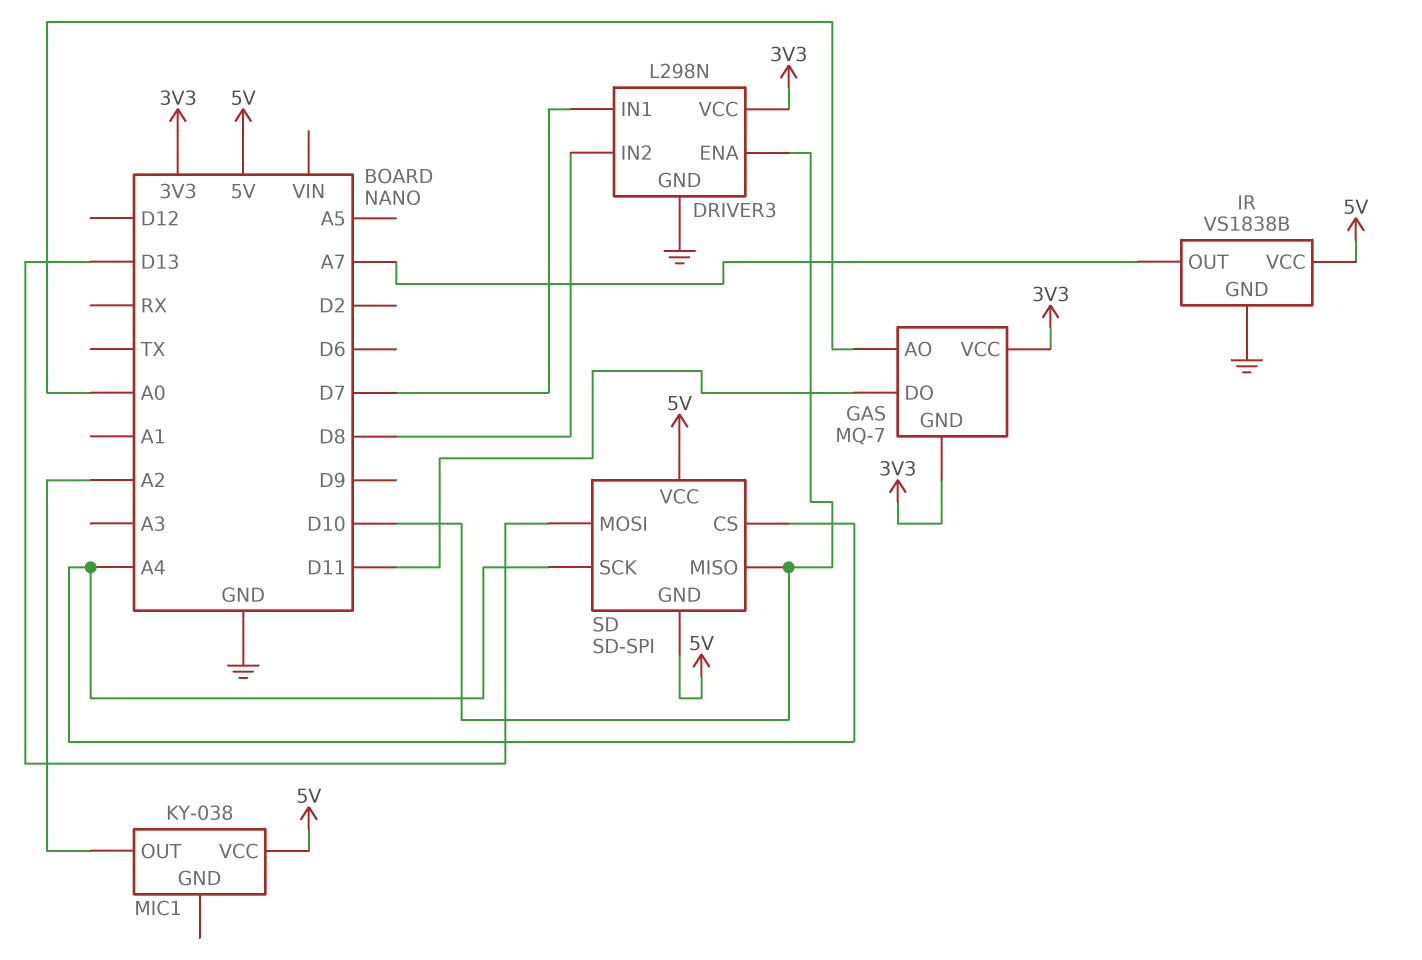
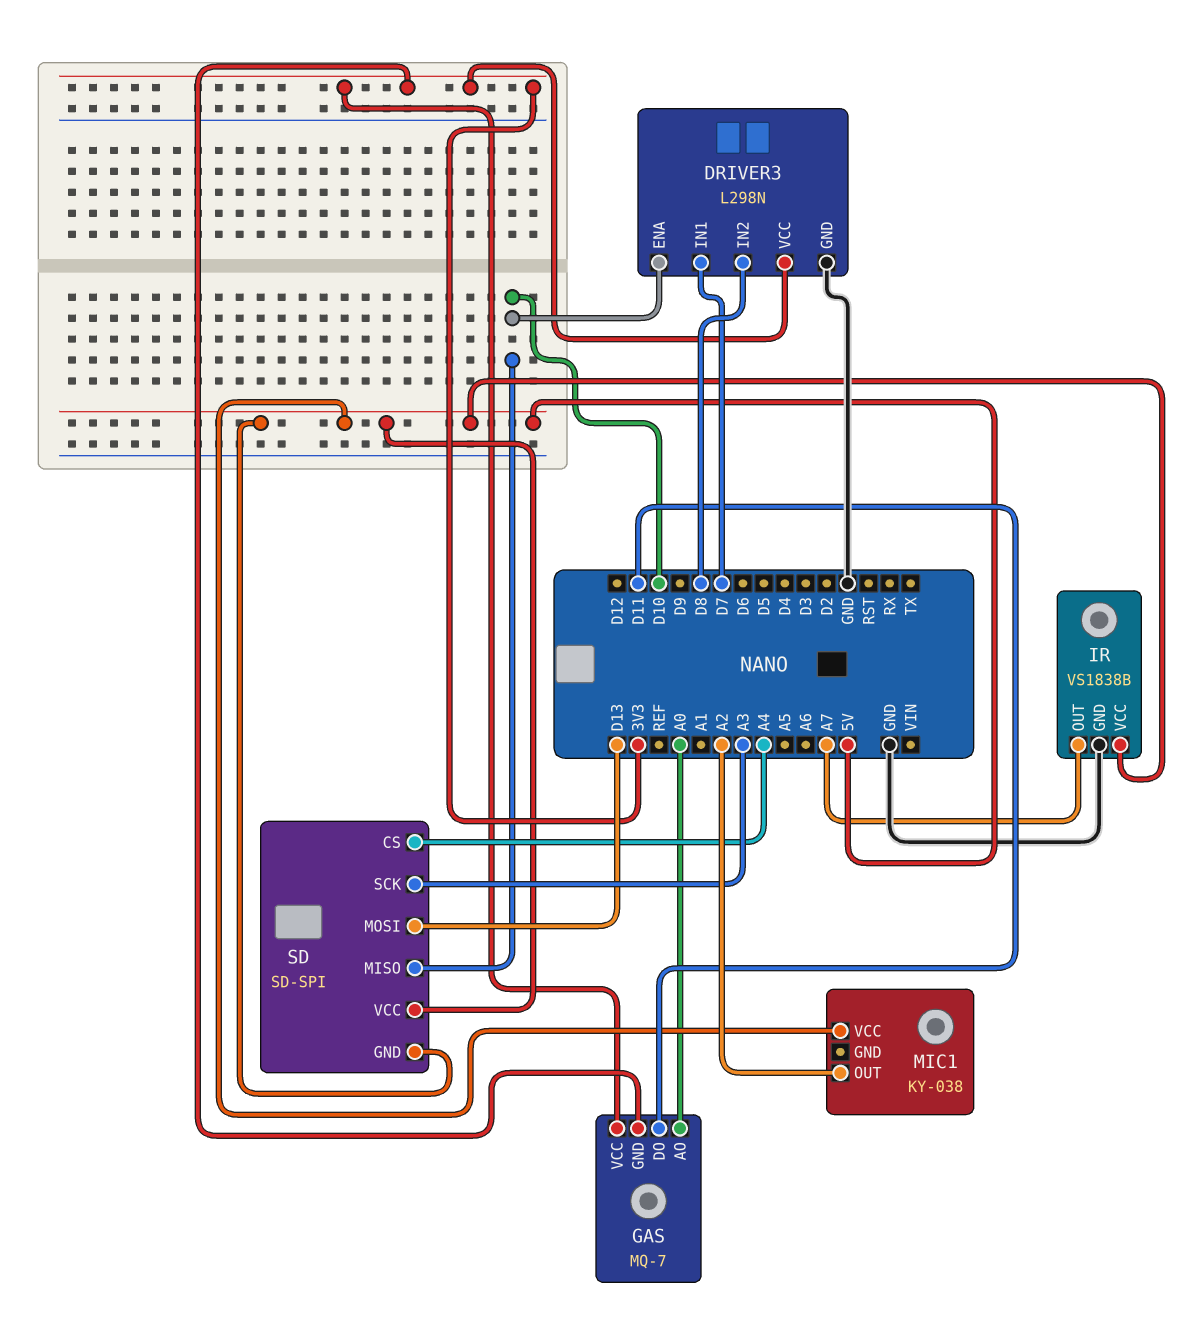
SD pin SCK: A4 -> A3

